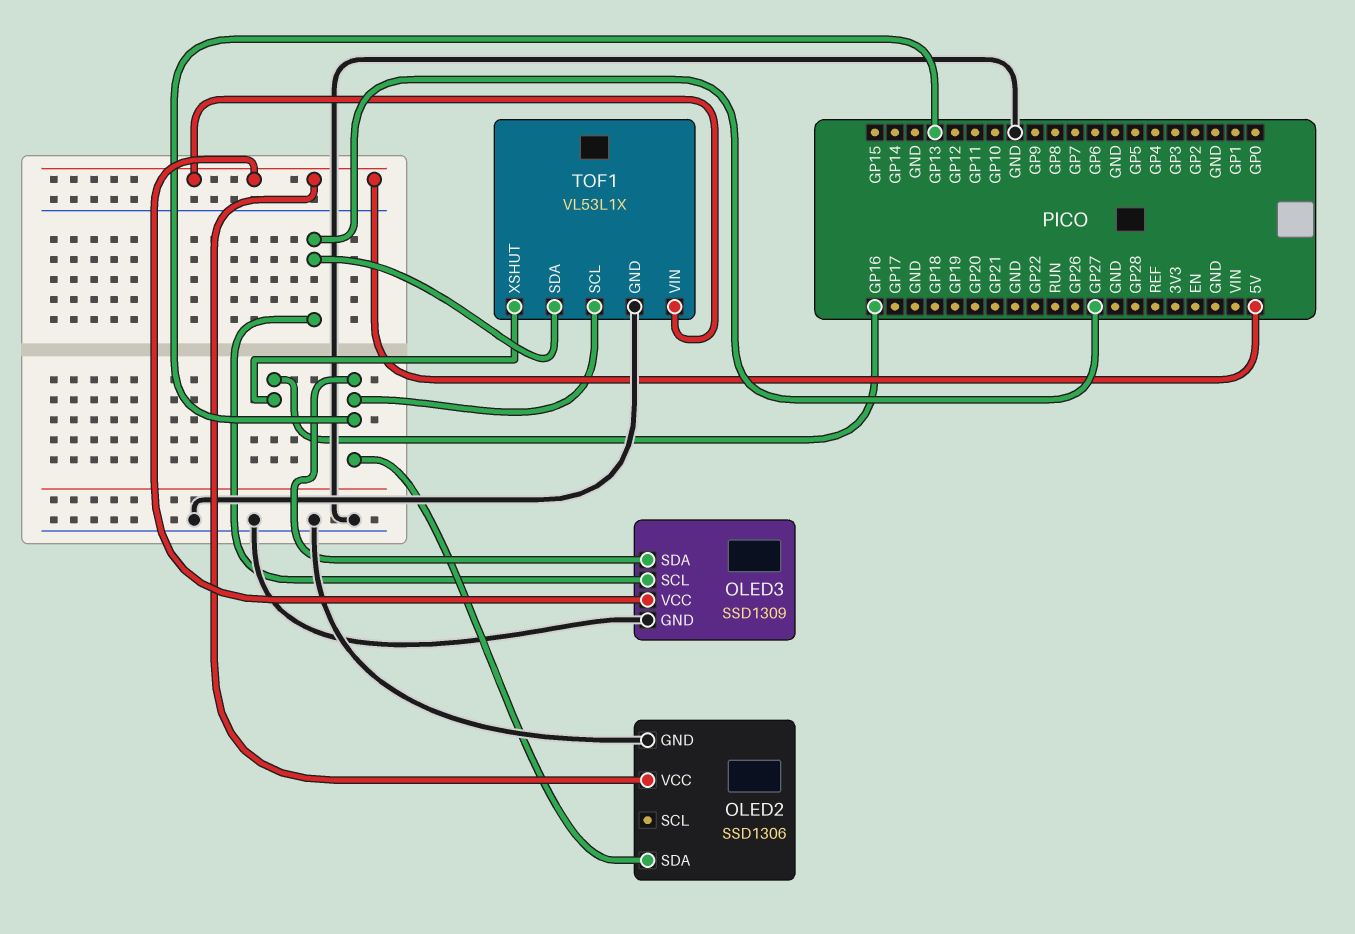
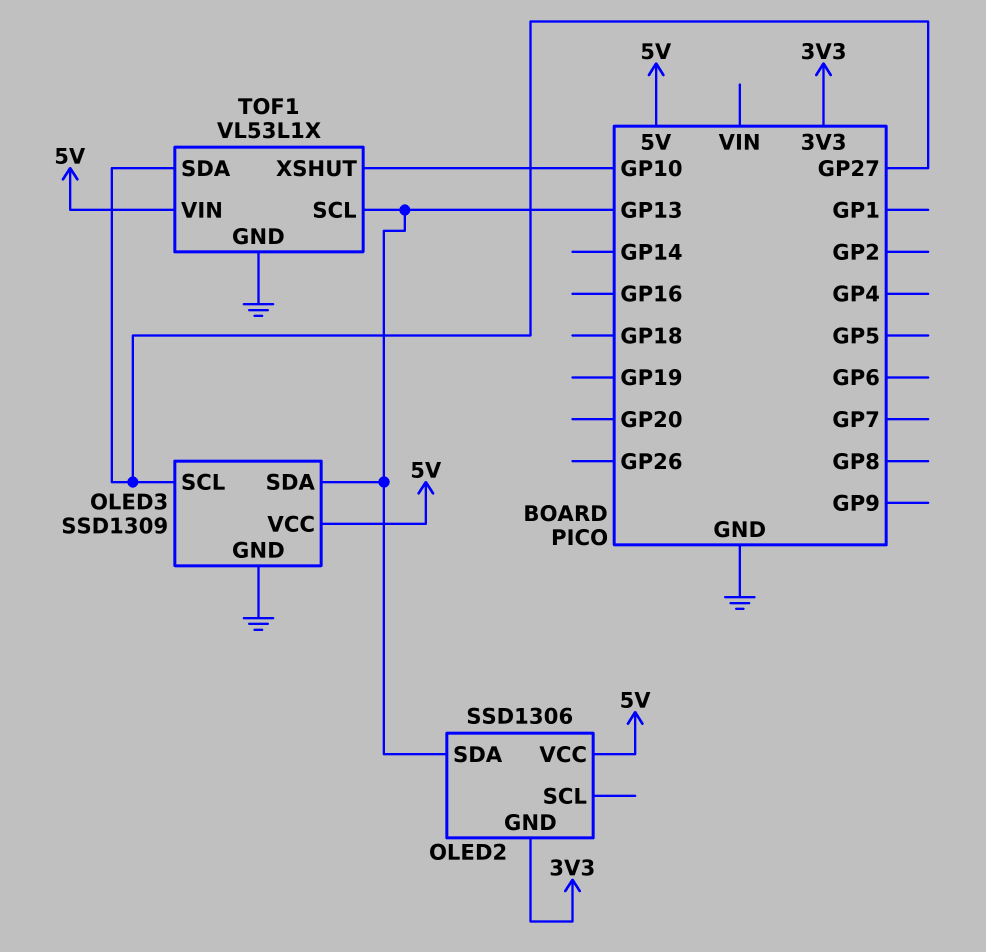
OLED2 pin GND: GND -> 3V3
TOF1 pin XSHUT: GP16 -> GP10

